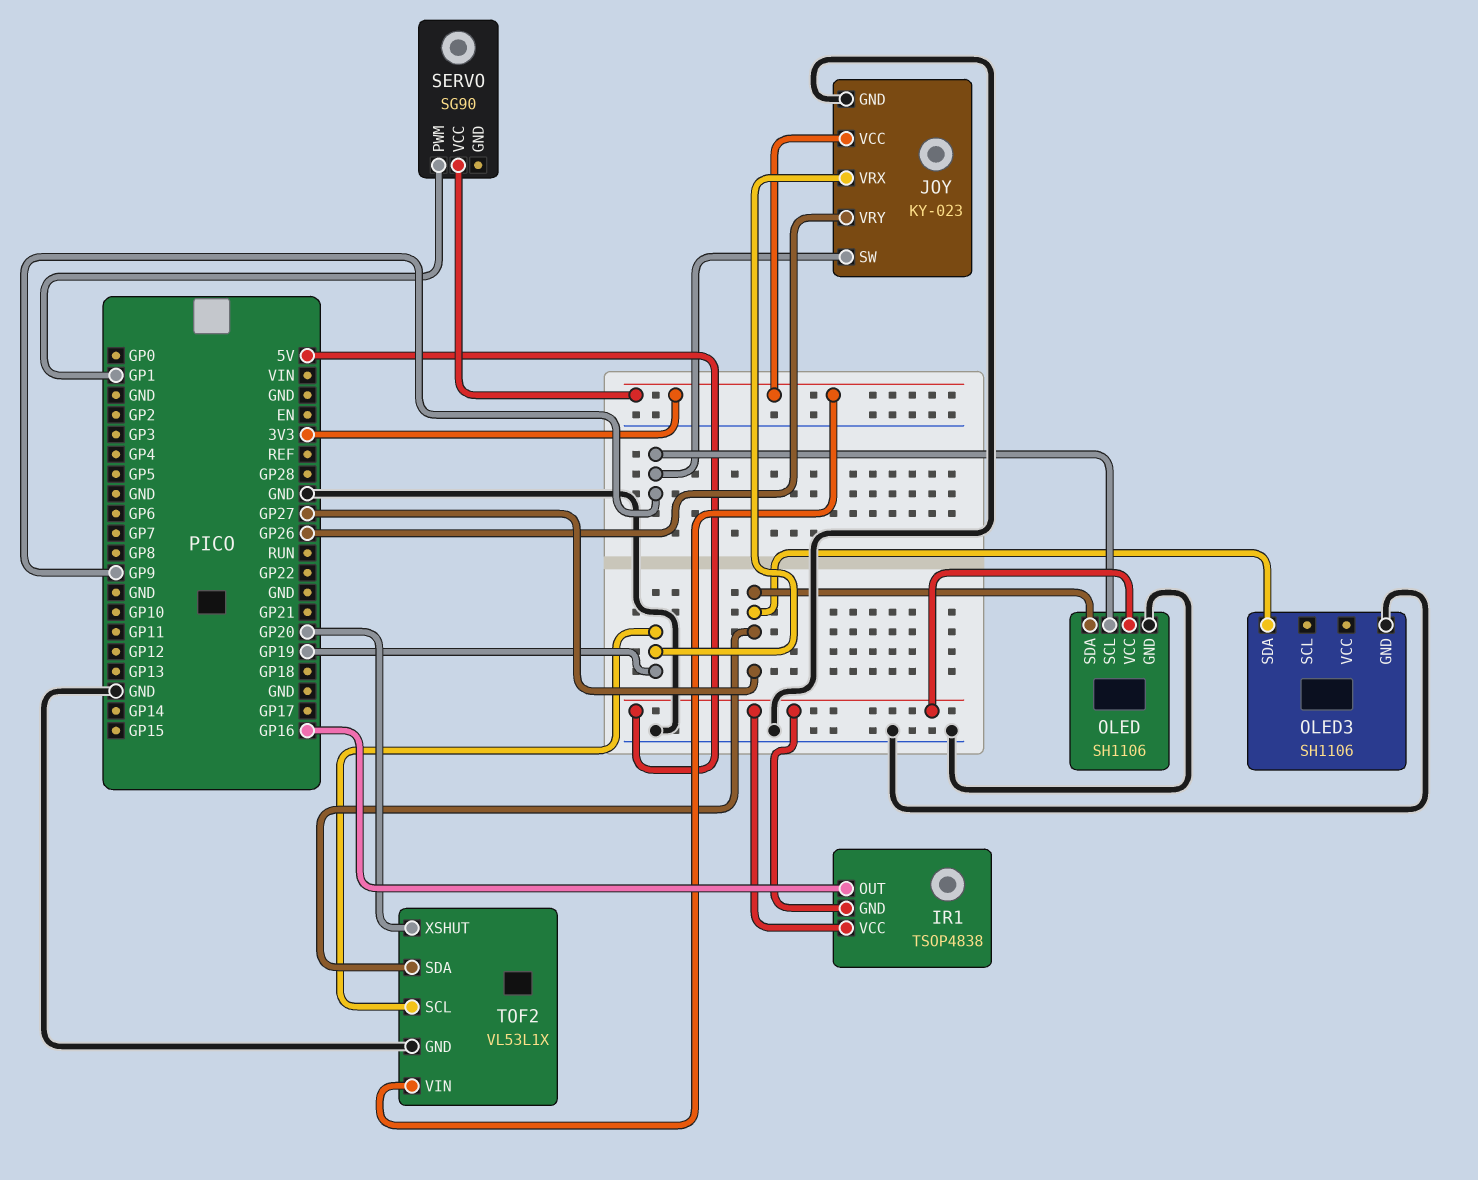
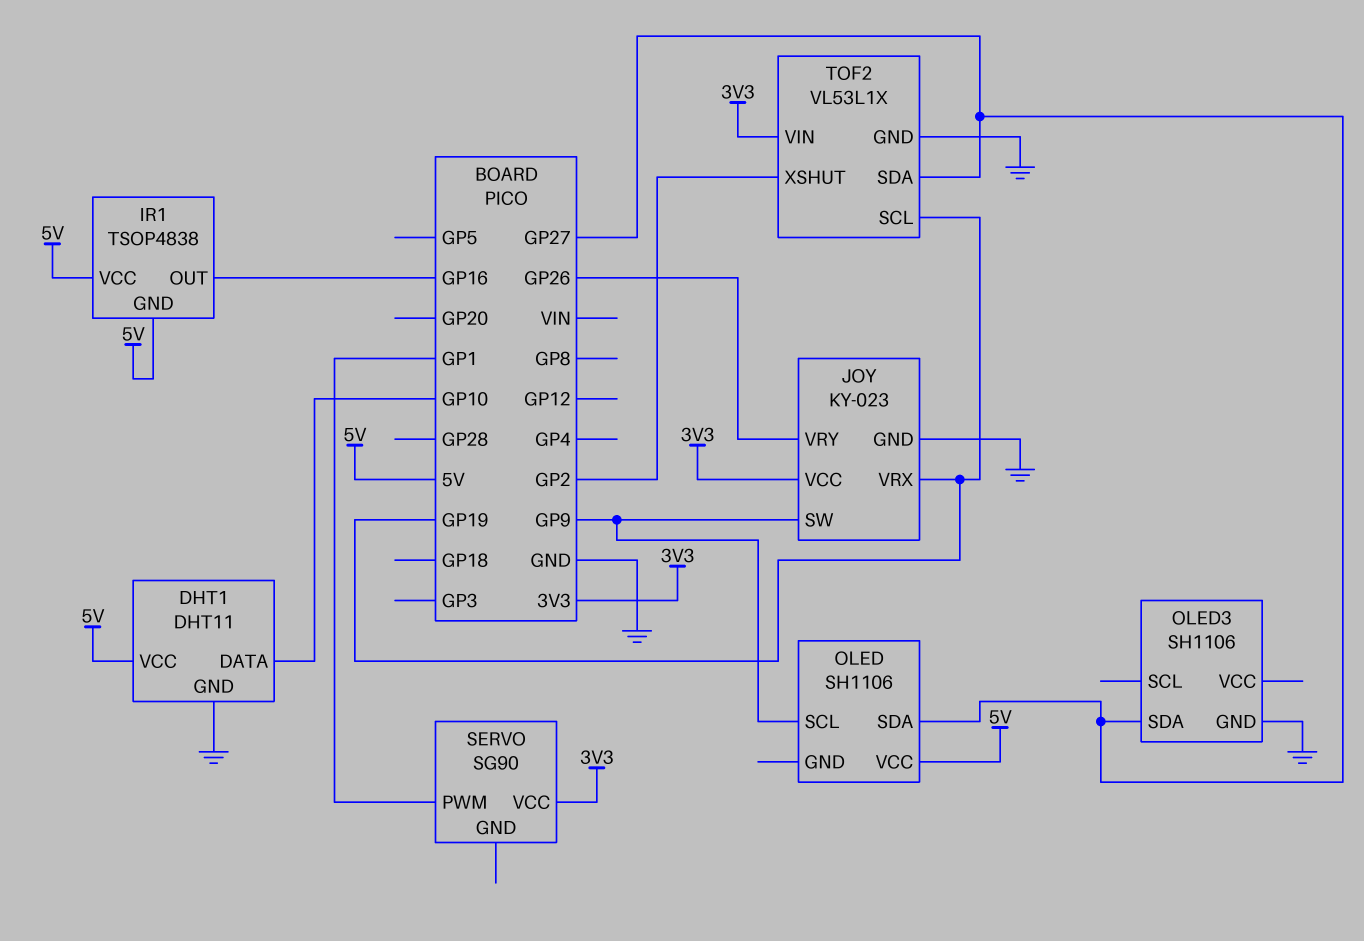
DHT1: none -> DHT11
DHT1 pin DATA: none -> GP10
DHT1 pin GND: none -> GND
DHT1 pin VCC: none -> 5V
OLED pin GND: GND -> none
TOF2 pin XSHUT: GP20 -> GP2

